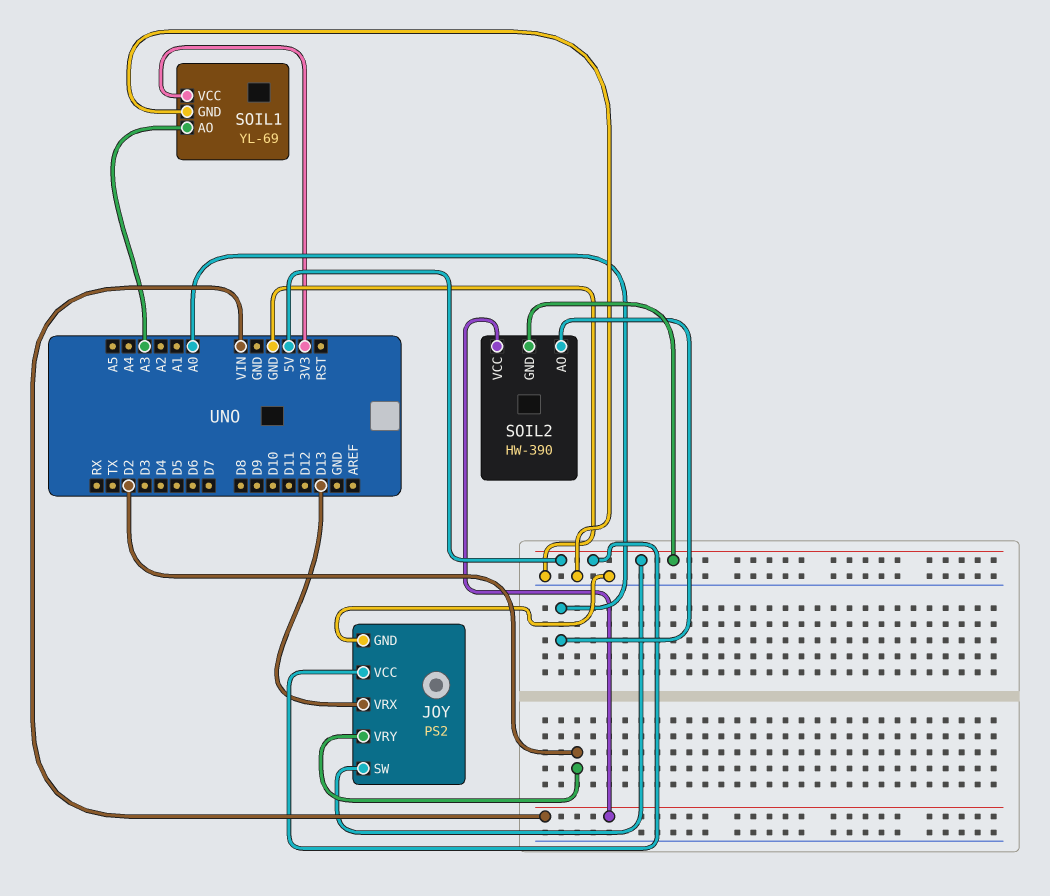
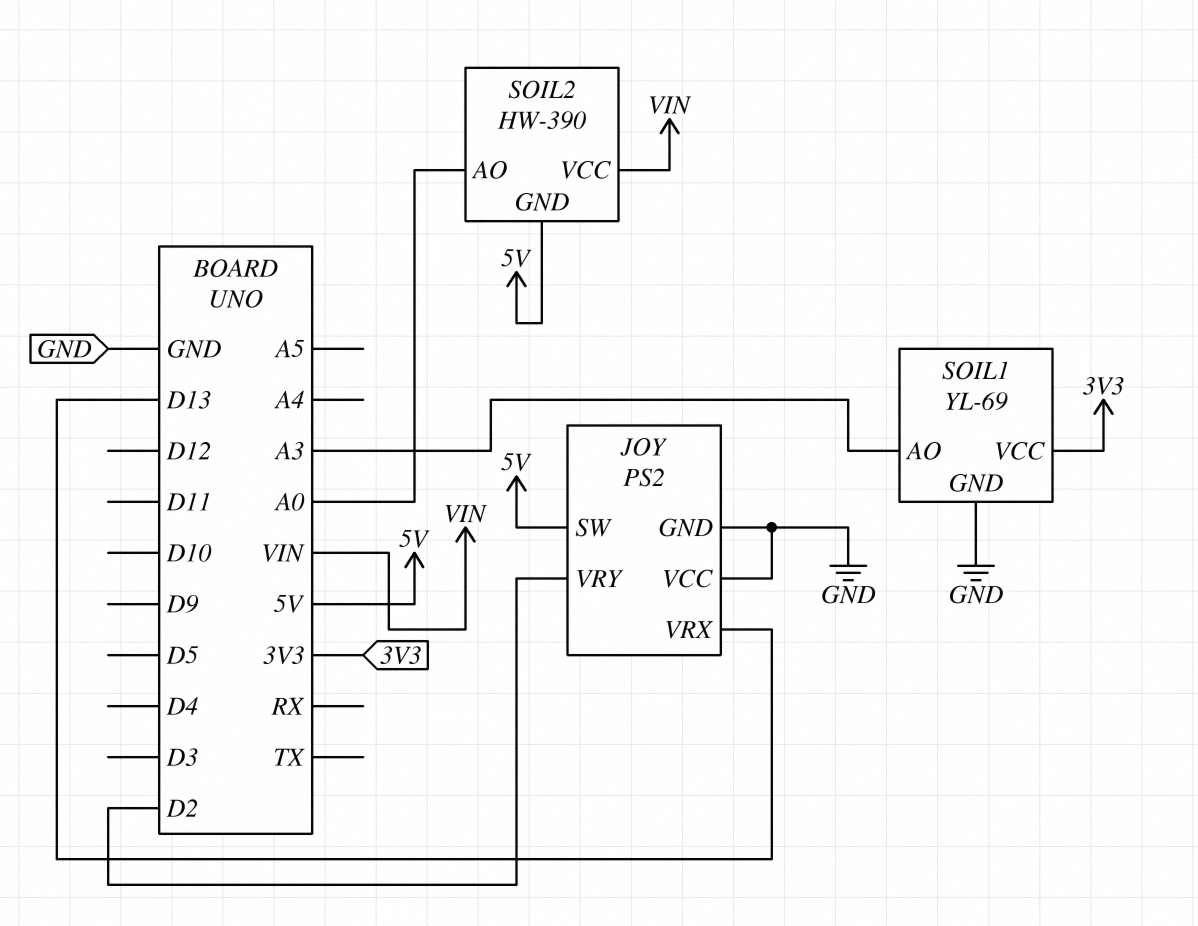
JOY pin VCC: 5V -> GND

